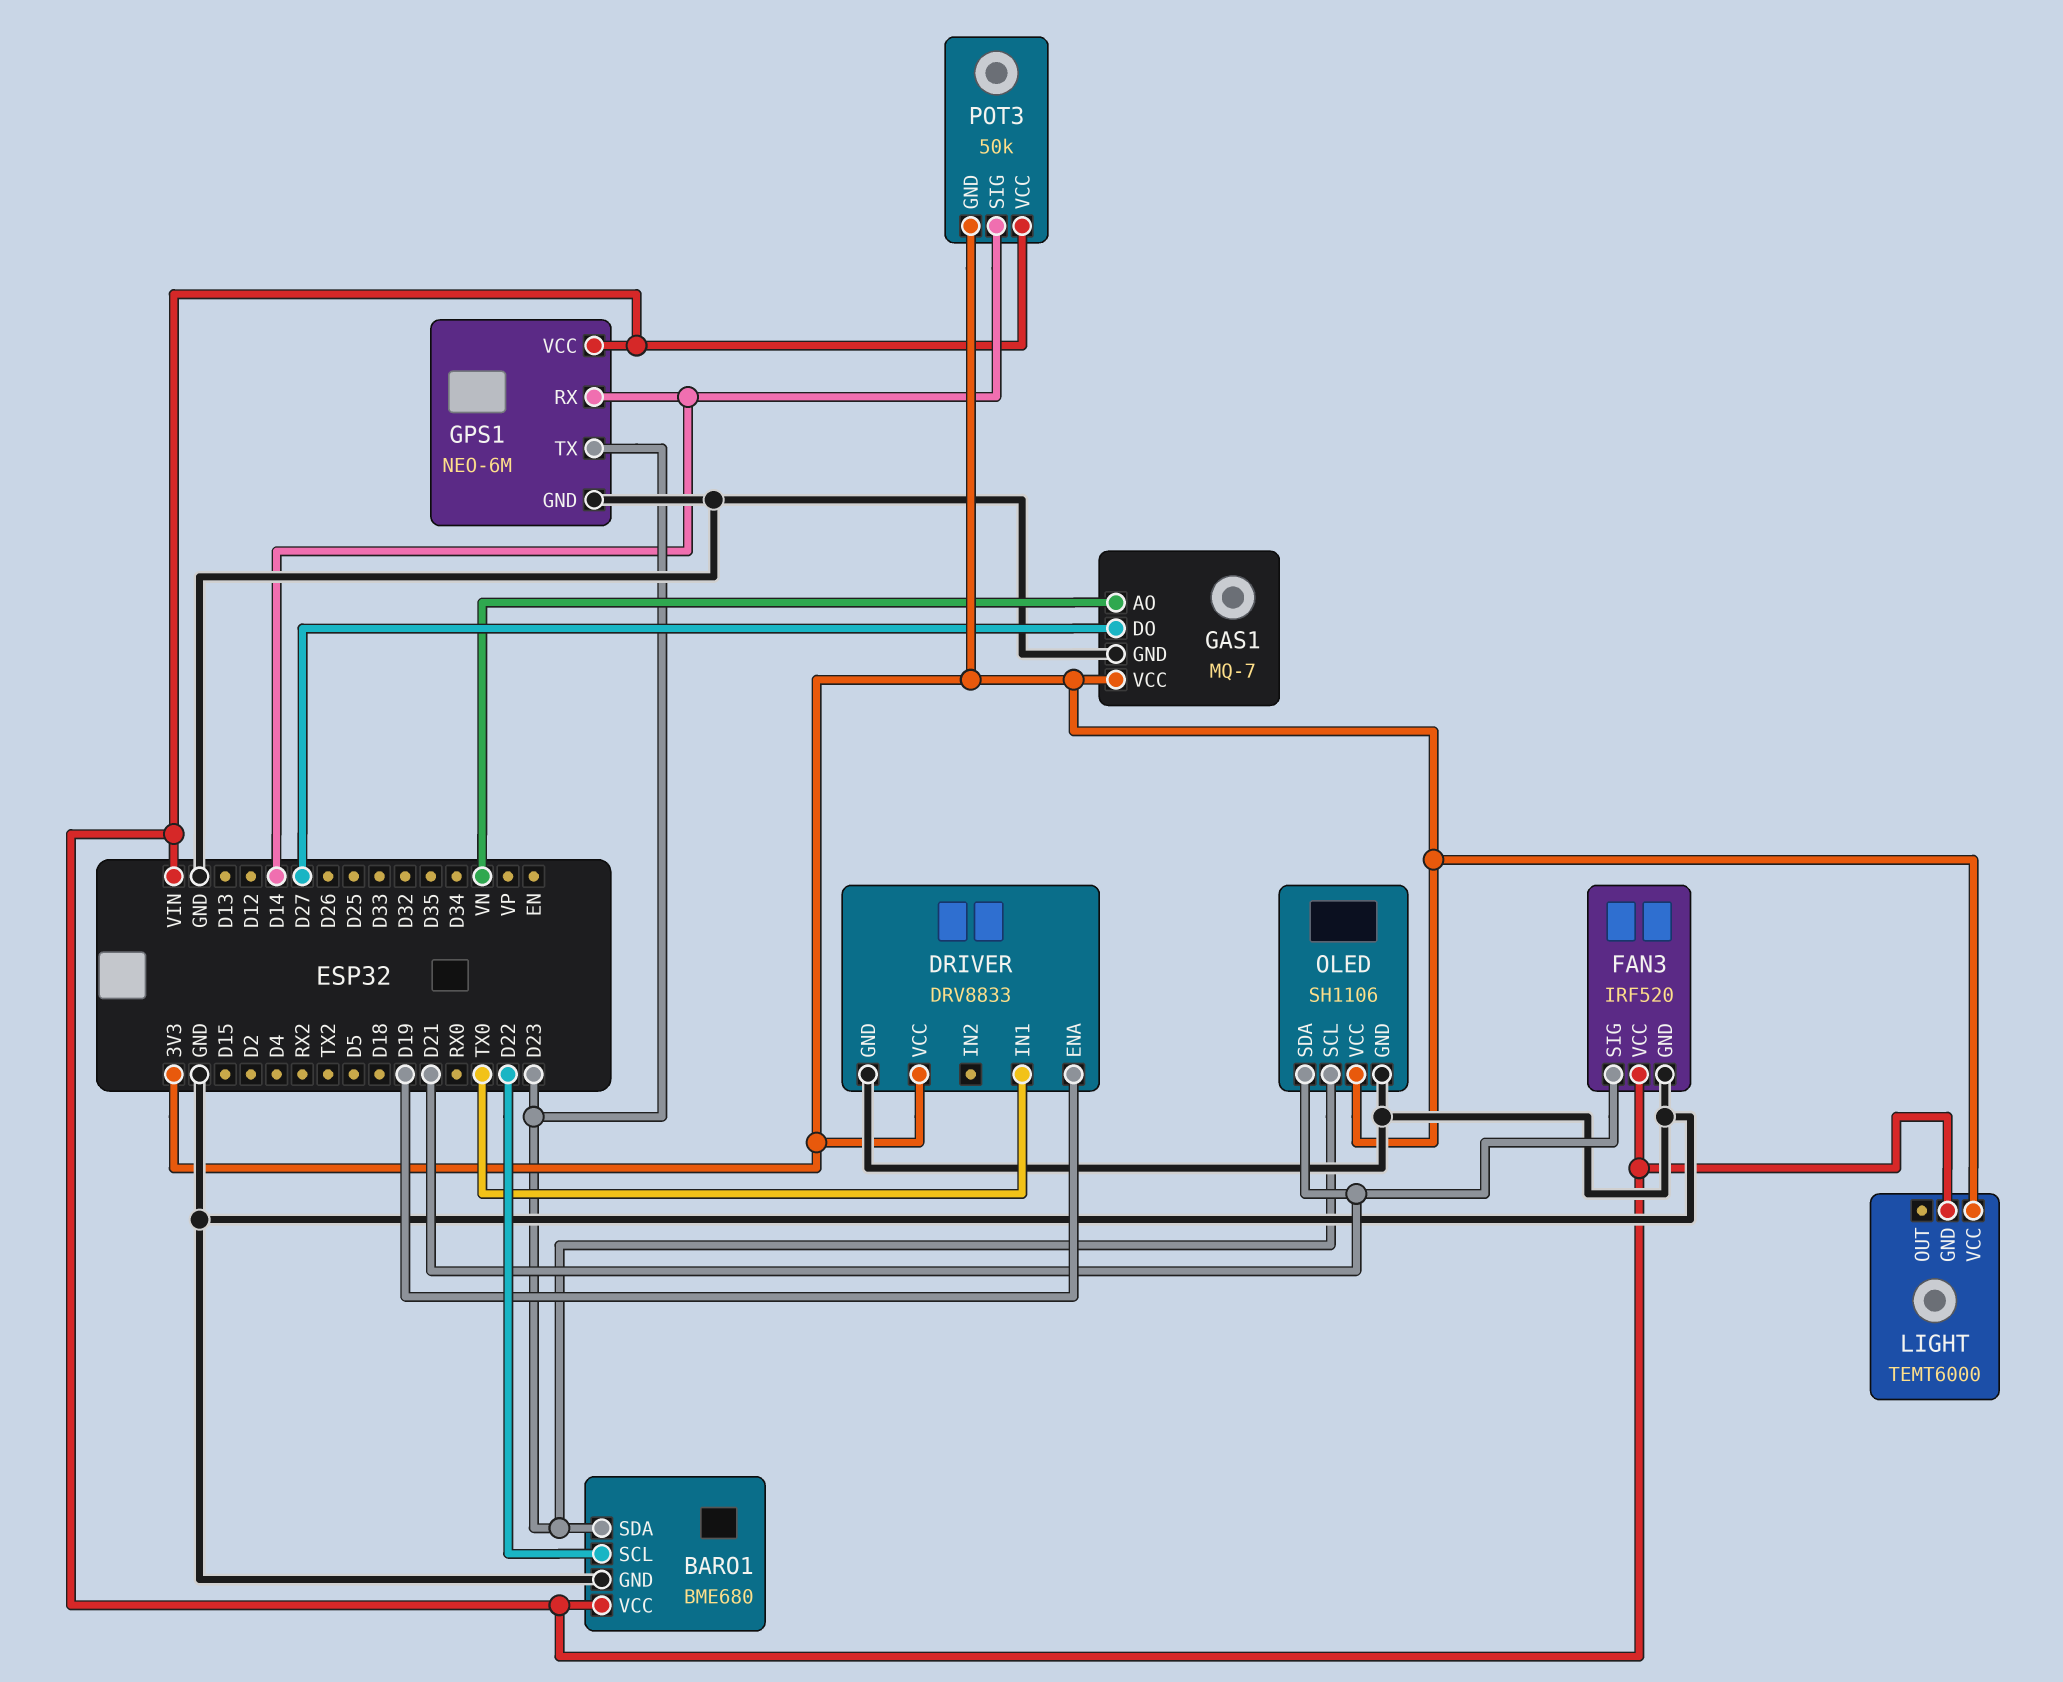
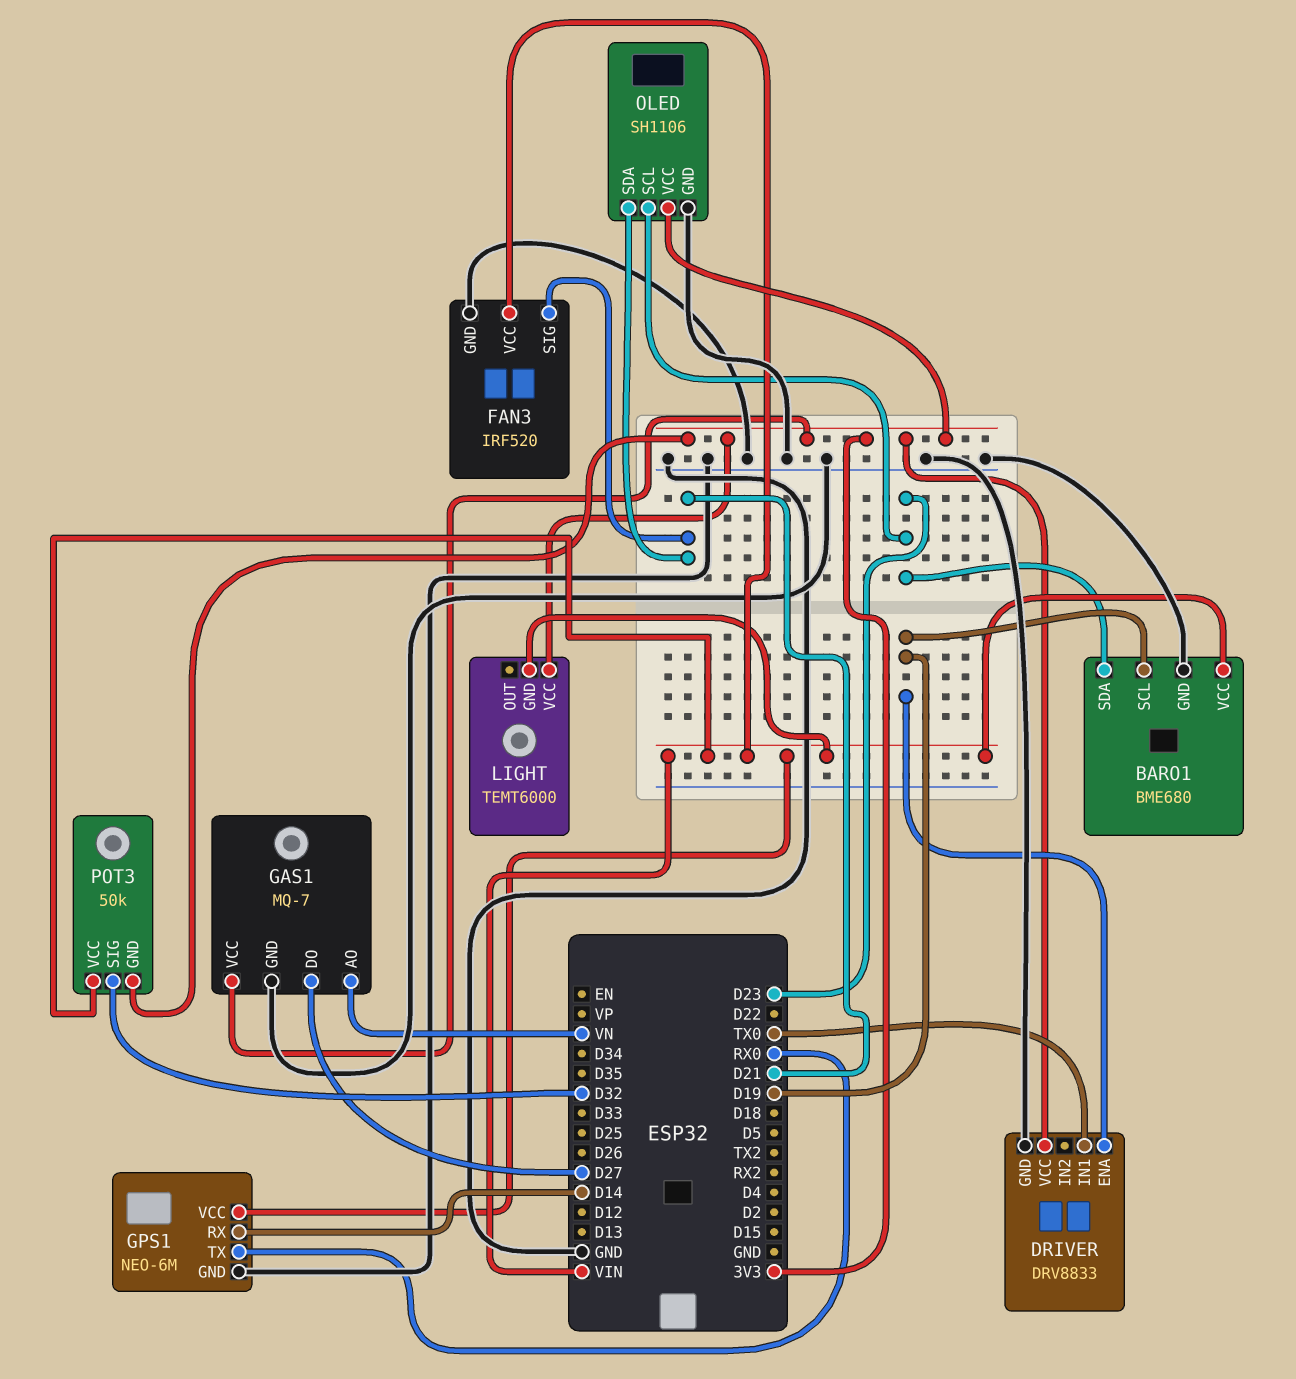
BARO1 pin SCL: D22 -> D19
GPS1 pin TX: D23 -> RX0
POT3 pin SIG: D14 -> D32

